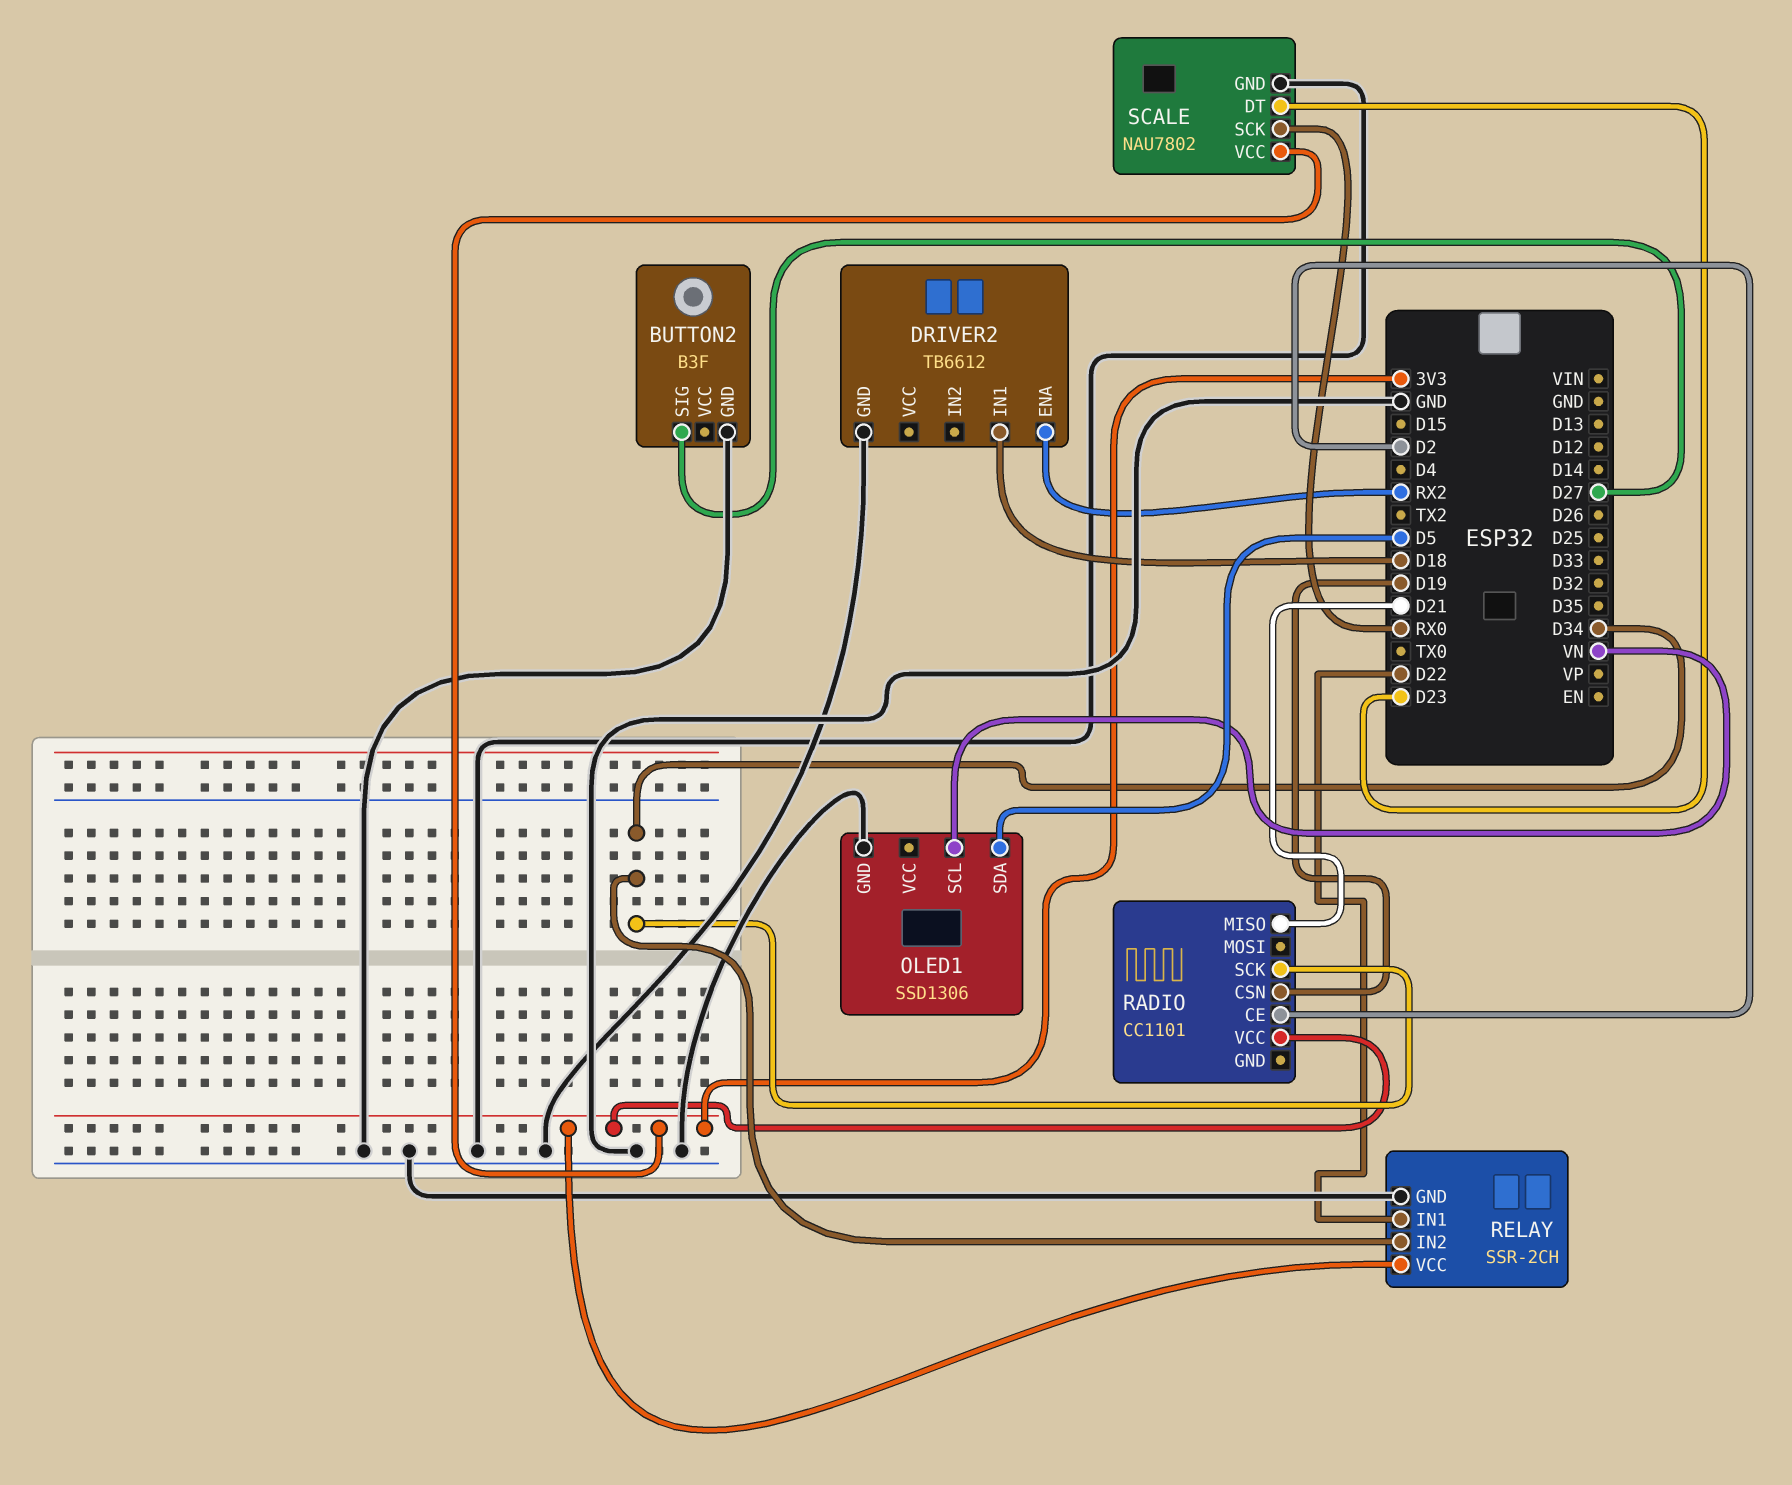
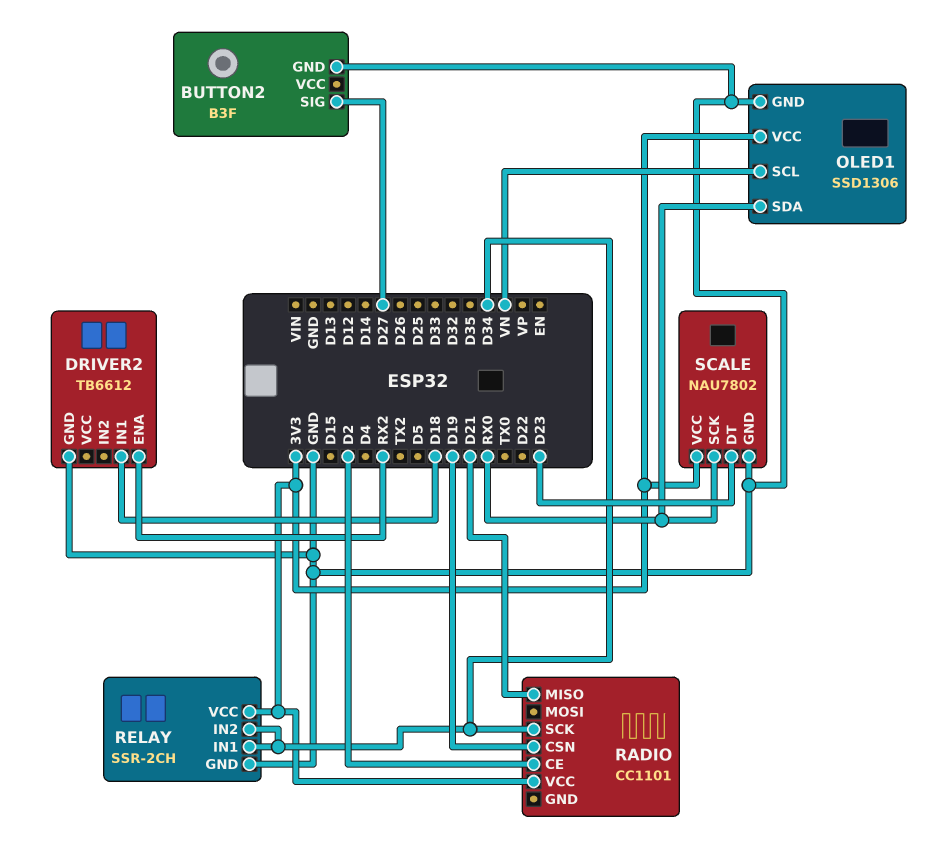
OLED1 pin SDA: D5 -> RX0
OLED1 pin VCC: none -> 3V3
RELAY pin IN1: D22 -> D34

